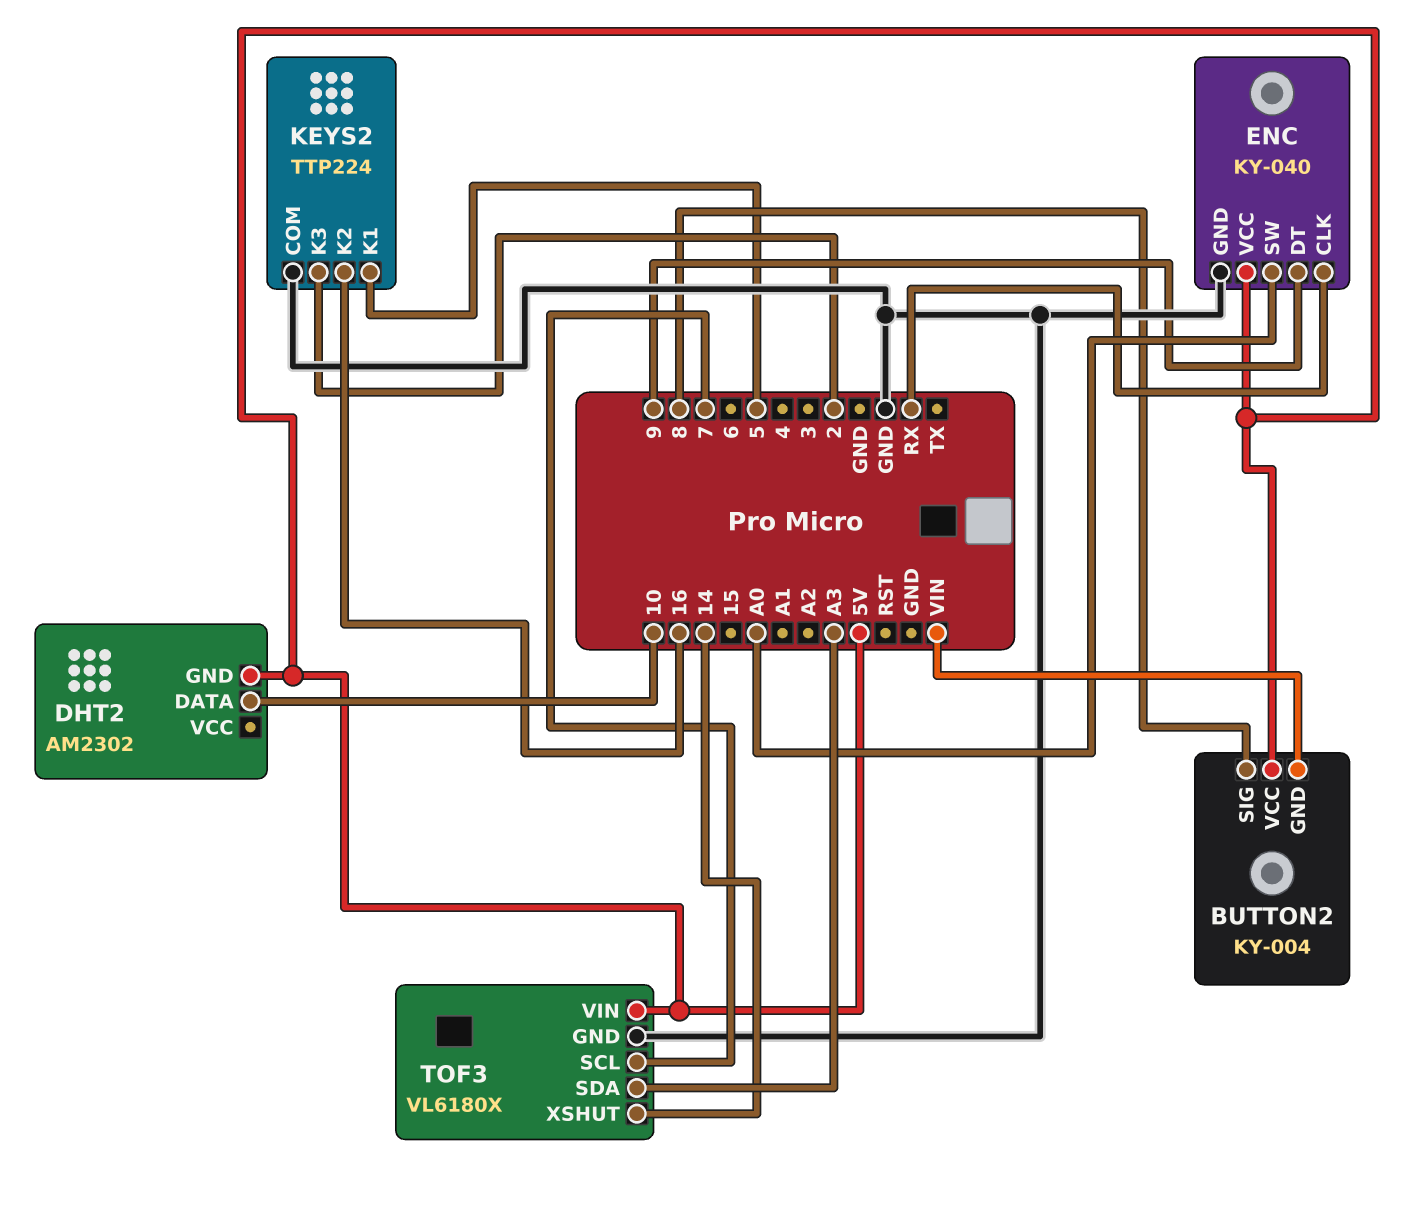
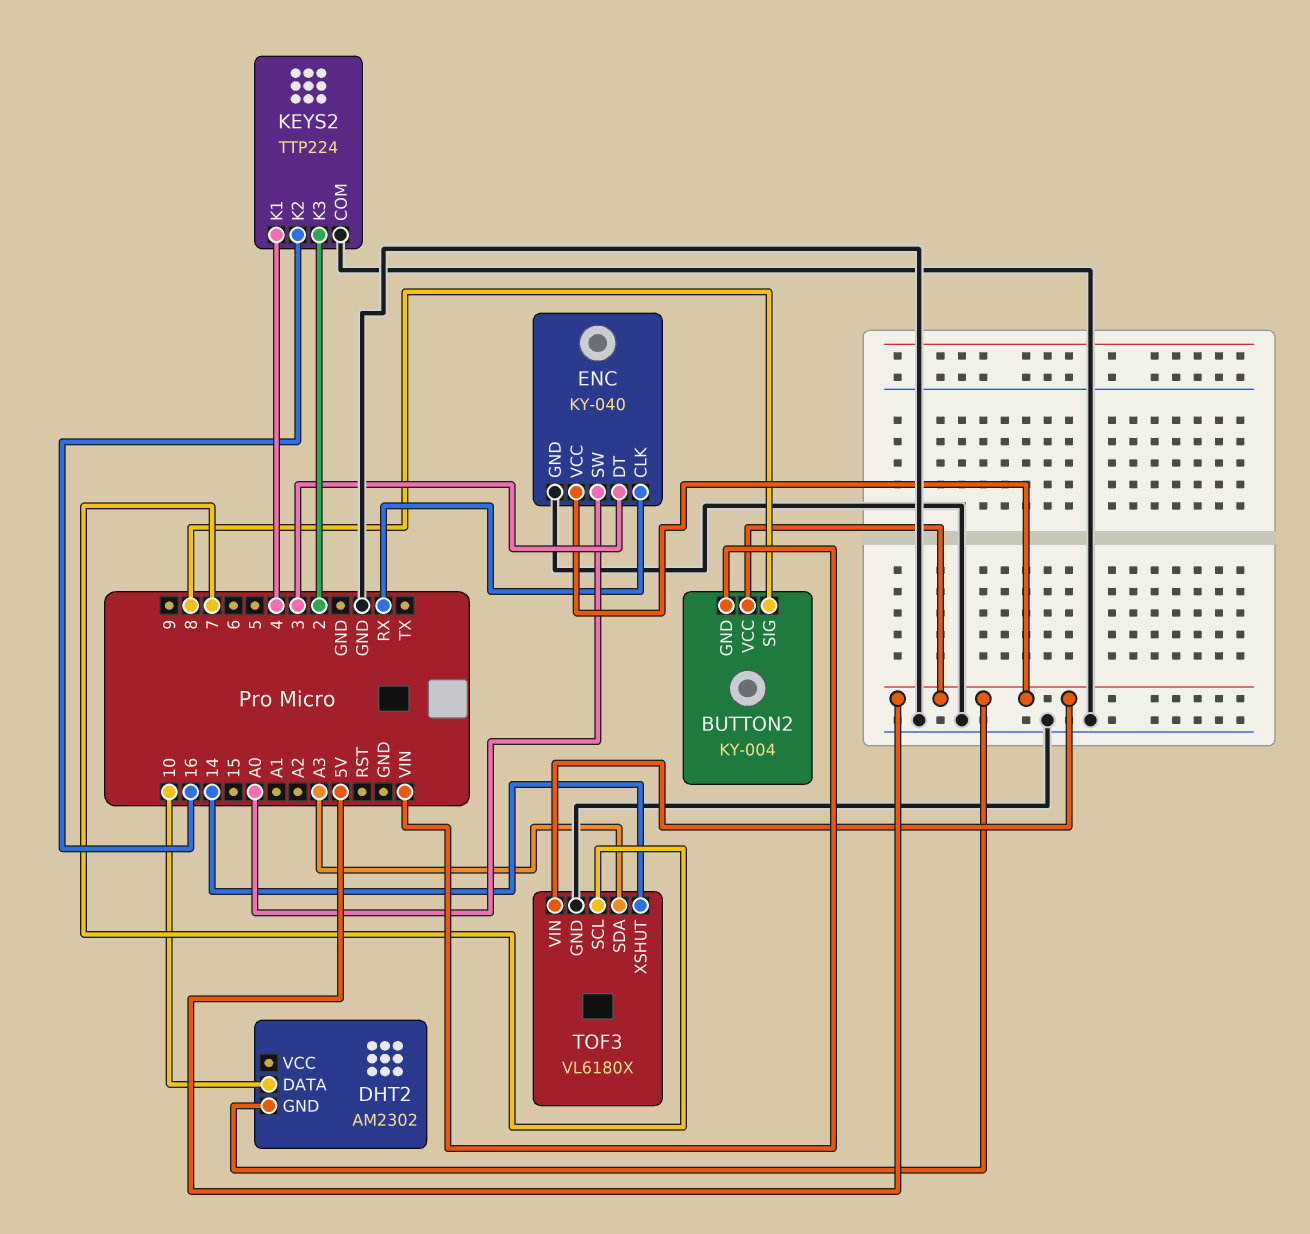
ENC pin DT: 9 -> 3
KEYS2 pin K1: 5 -> 4

